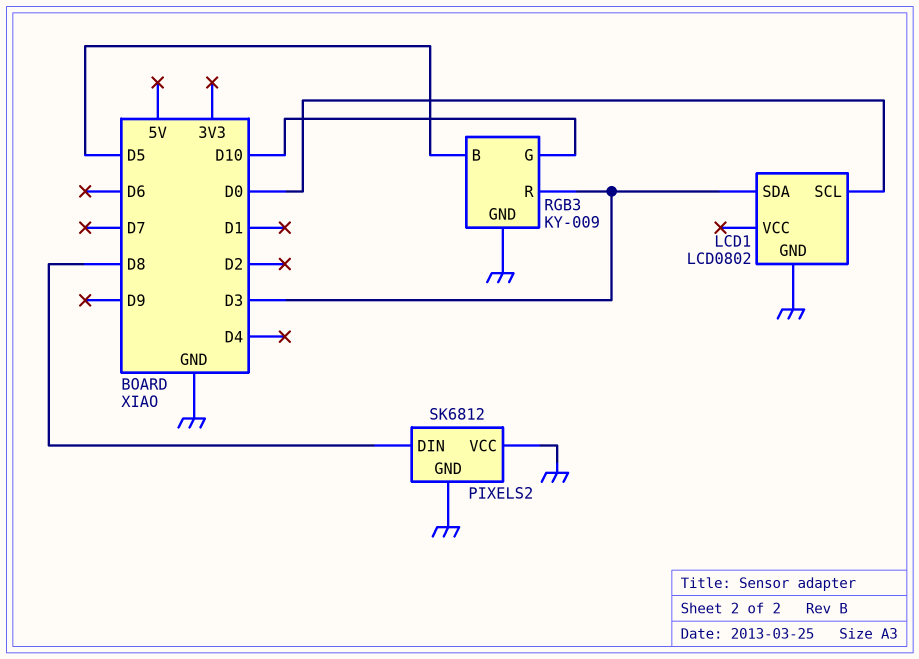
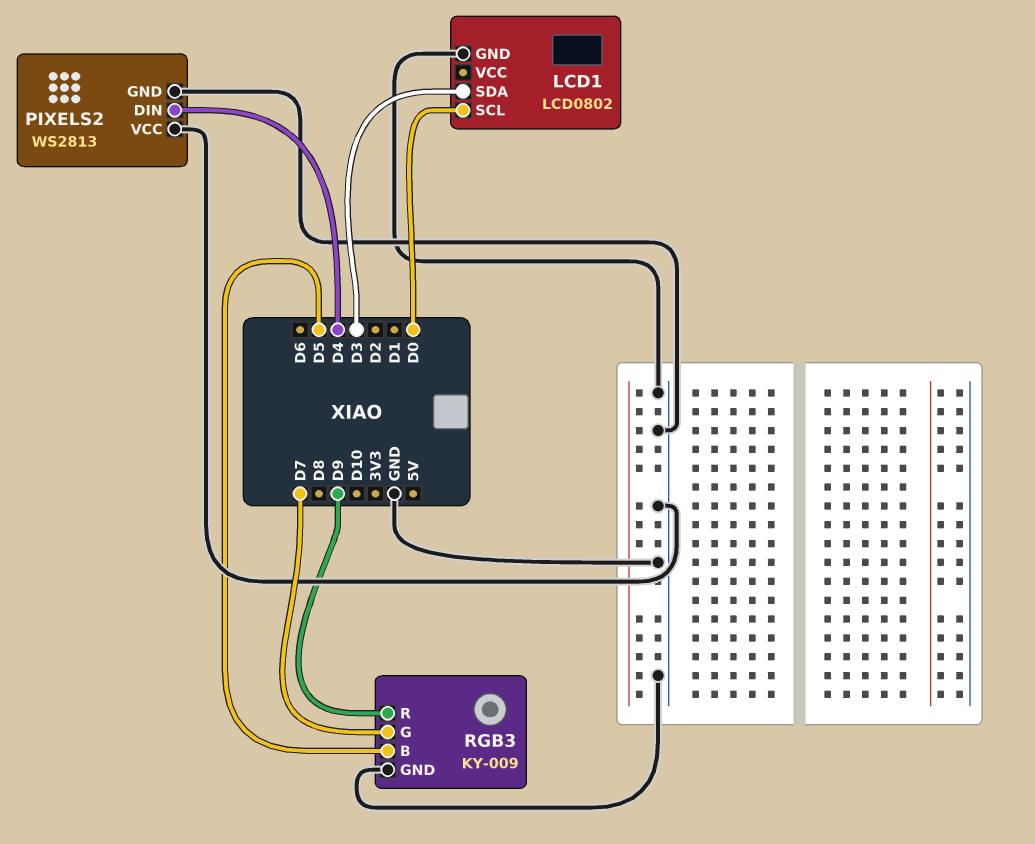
PIXELS2: SK6812 -> WS2813
PIXELS2 pin DIN: D8 -> D4
RGB3 pin G: D10 -> D7
RGB3 pin R: D3 -> D9

